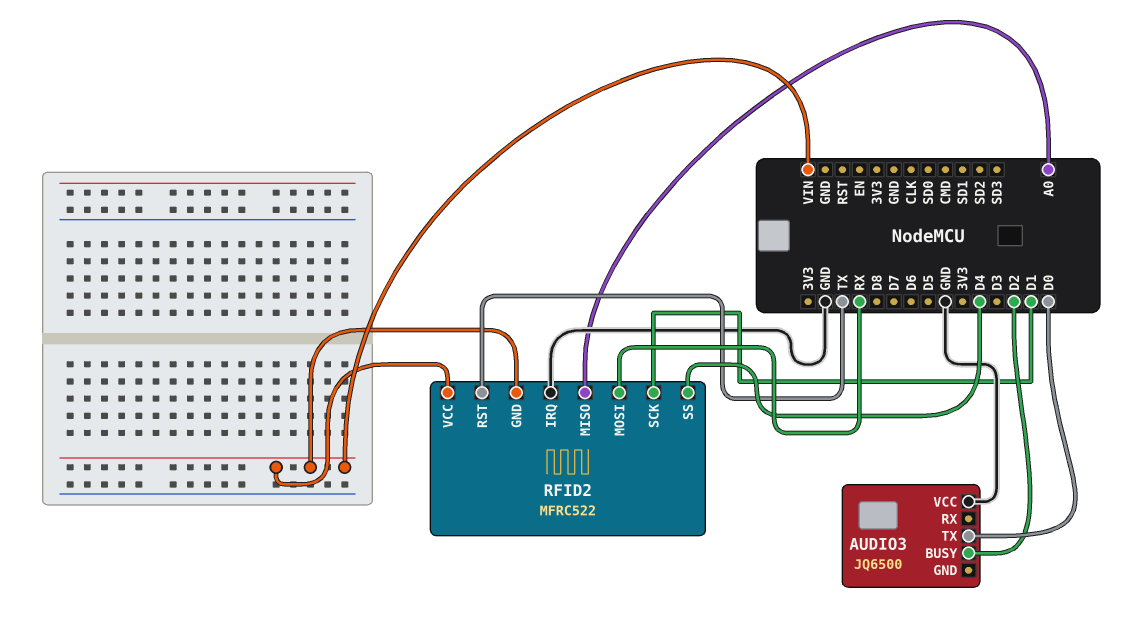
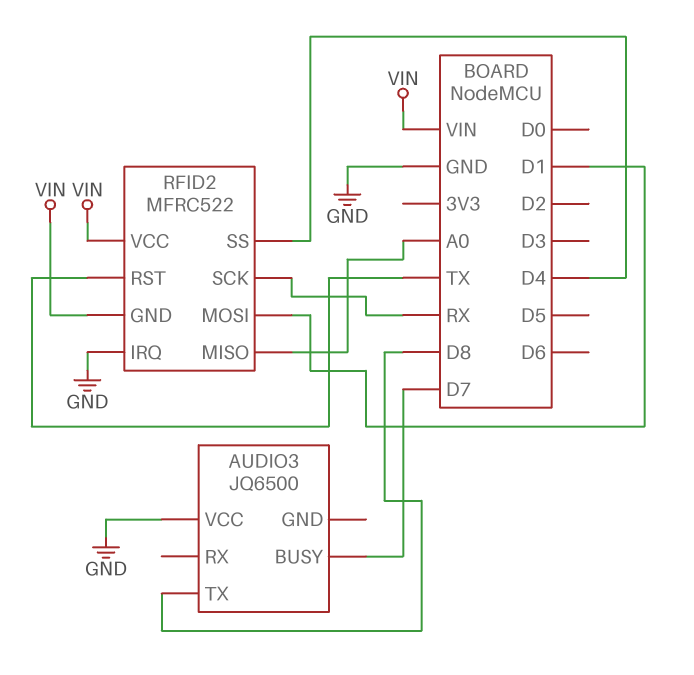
AUDIO3 pin BUSY: D2 -> D7
AUDIO3 pin TX: D0 -> D8
RFID2 pin MOSI: RX -> D1
RFID2 pin SCK: D1 -> RX

